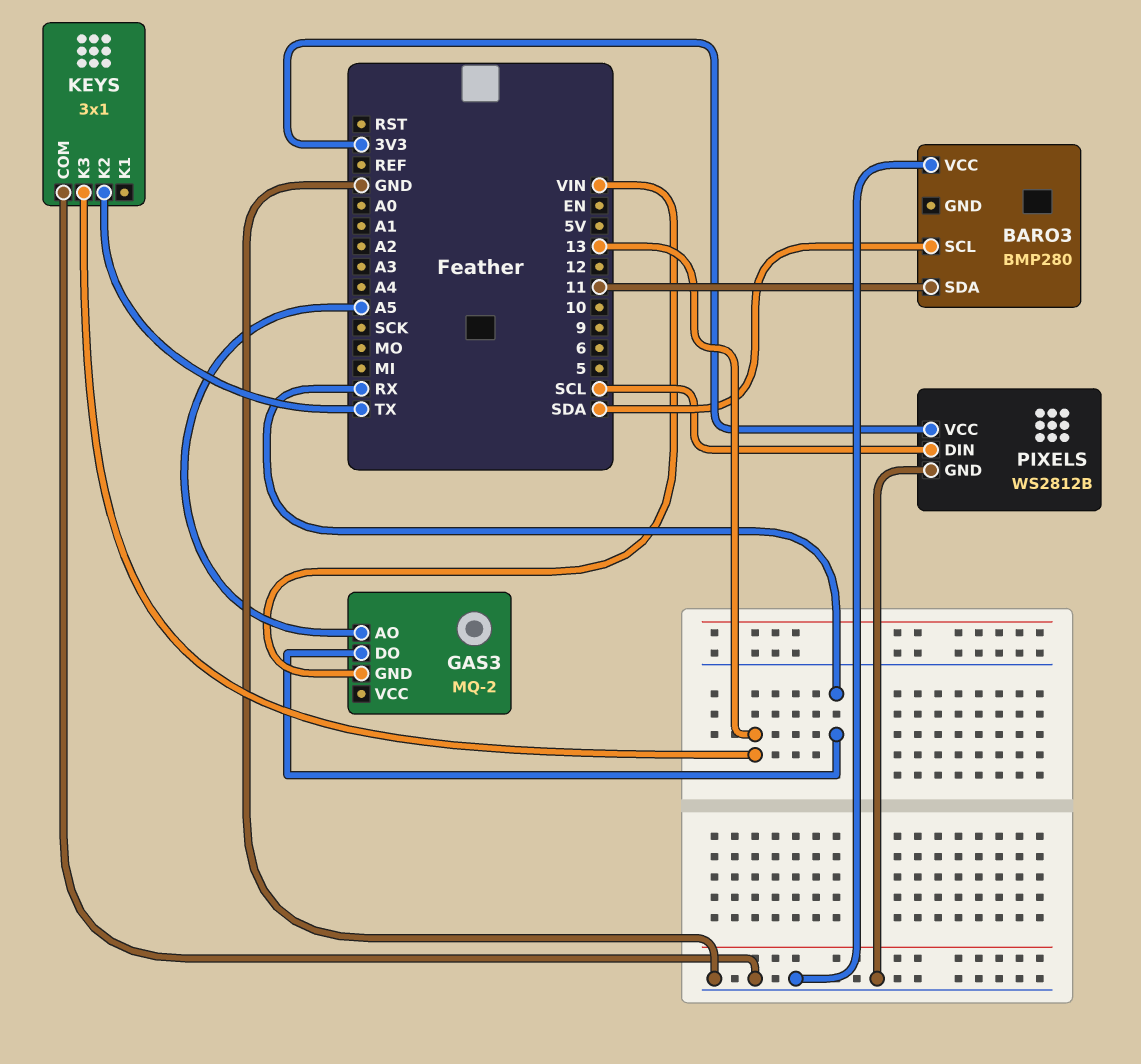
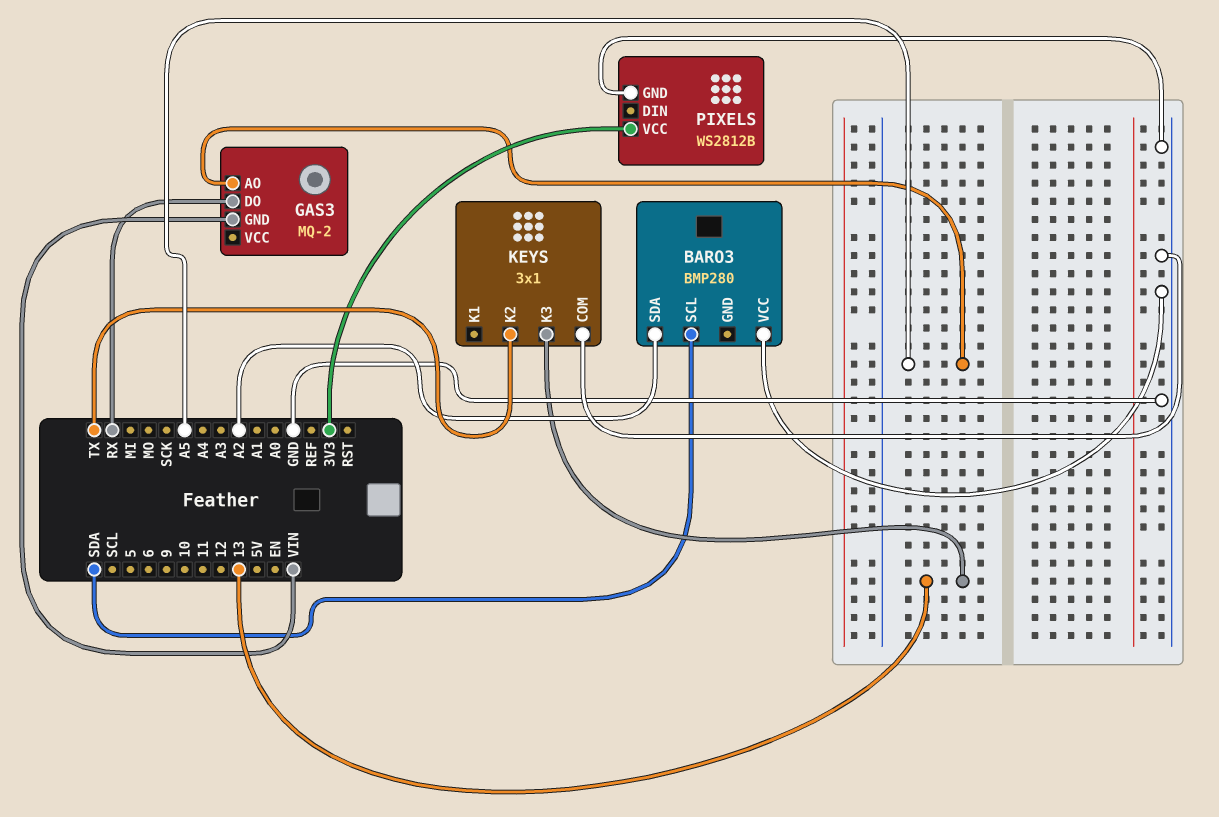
BARO3 pin SDA: 11 -> A2
PIXELS pin DIN: SCL -> none

